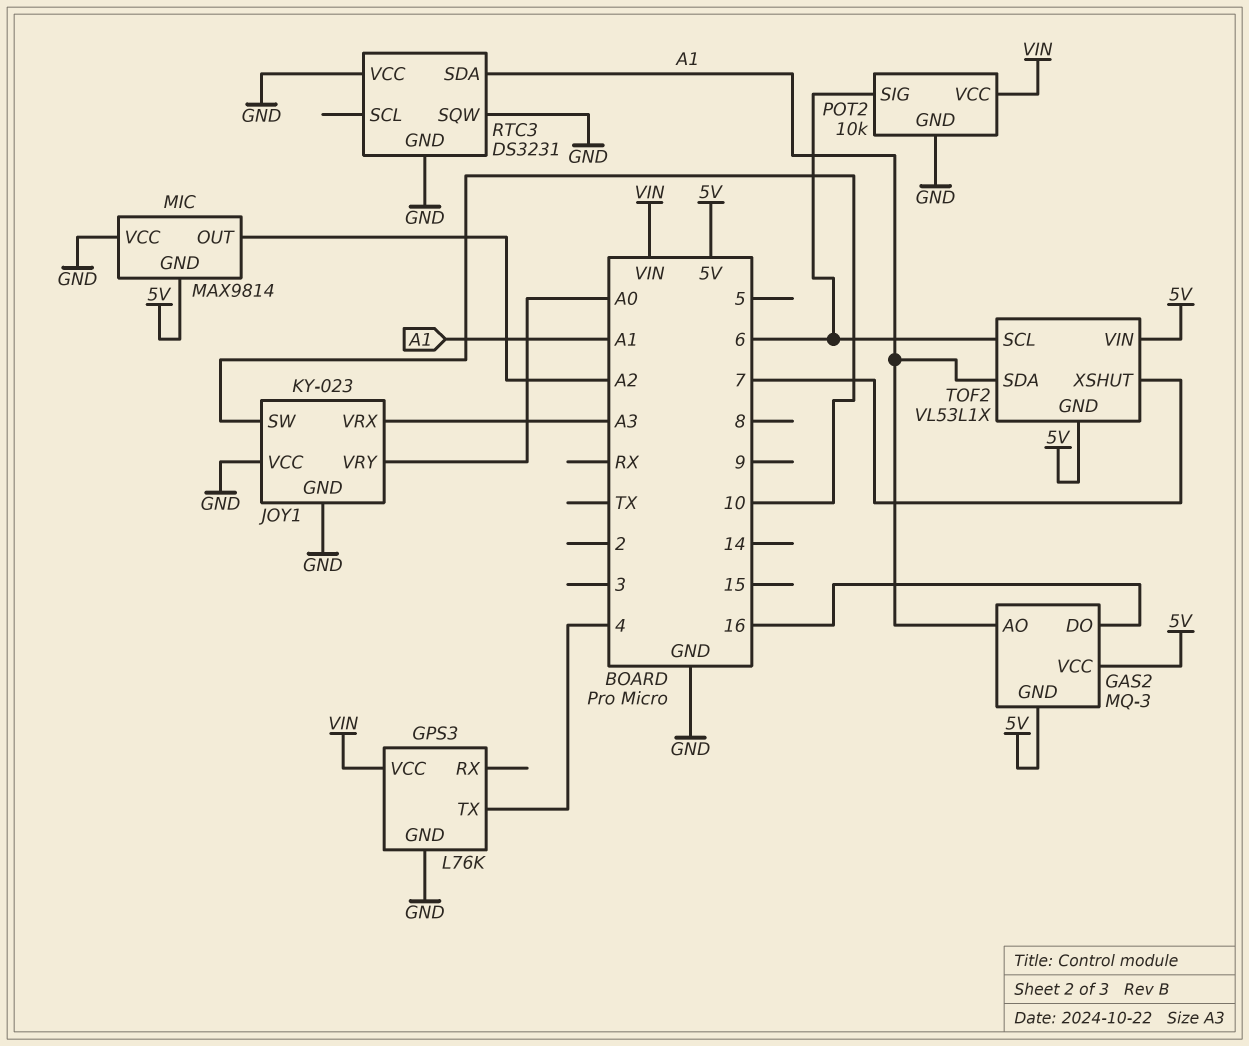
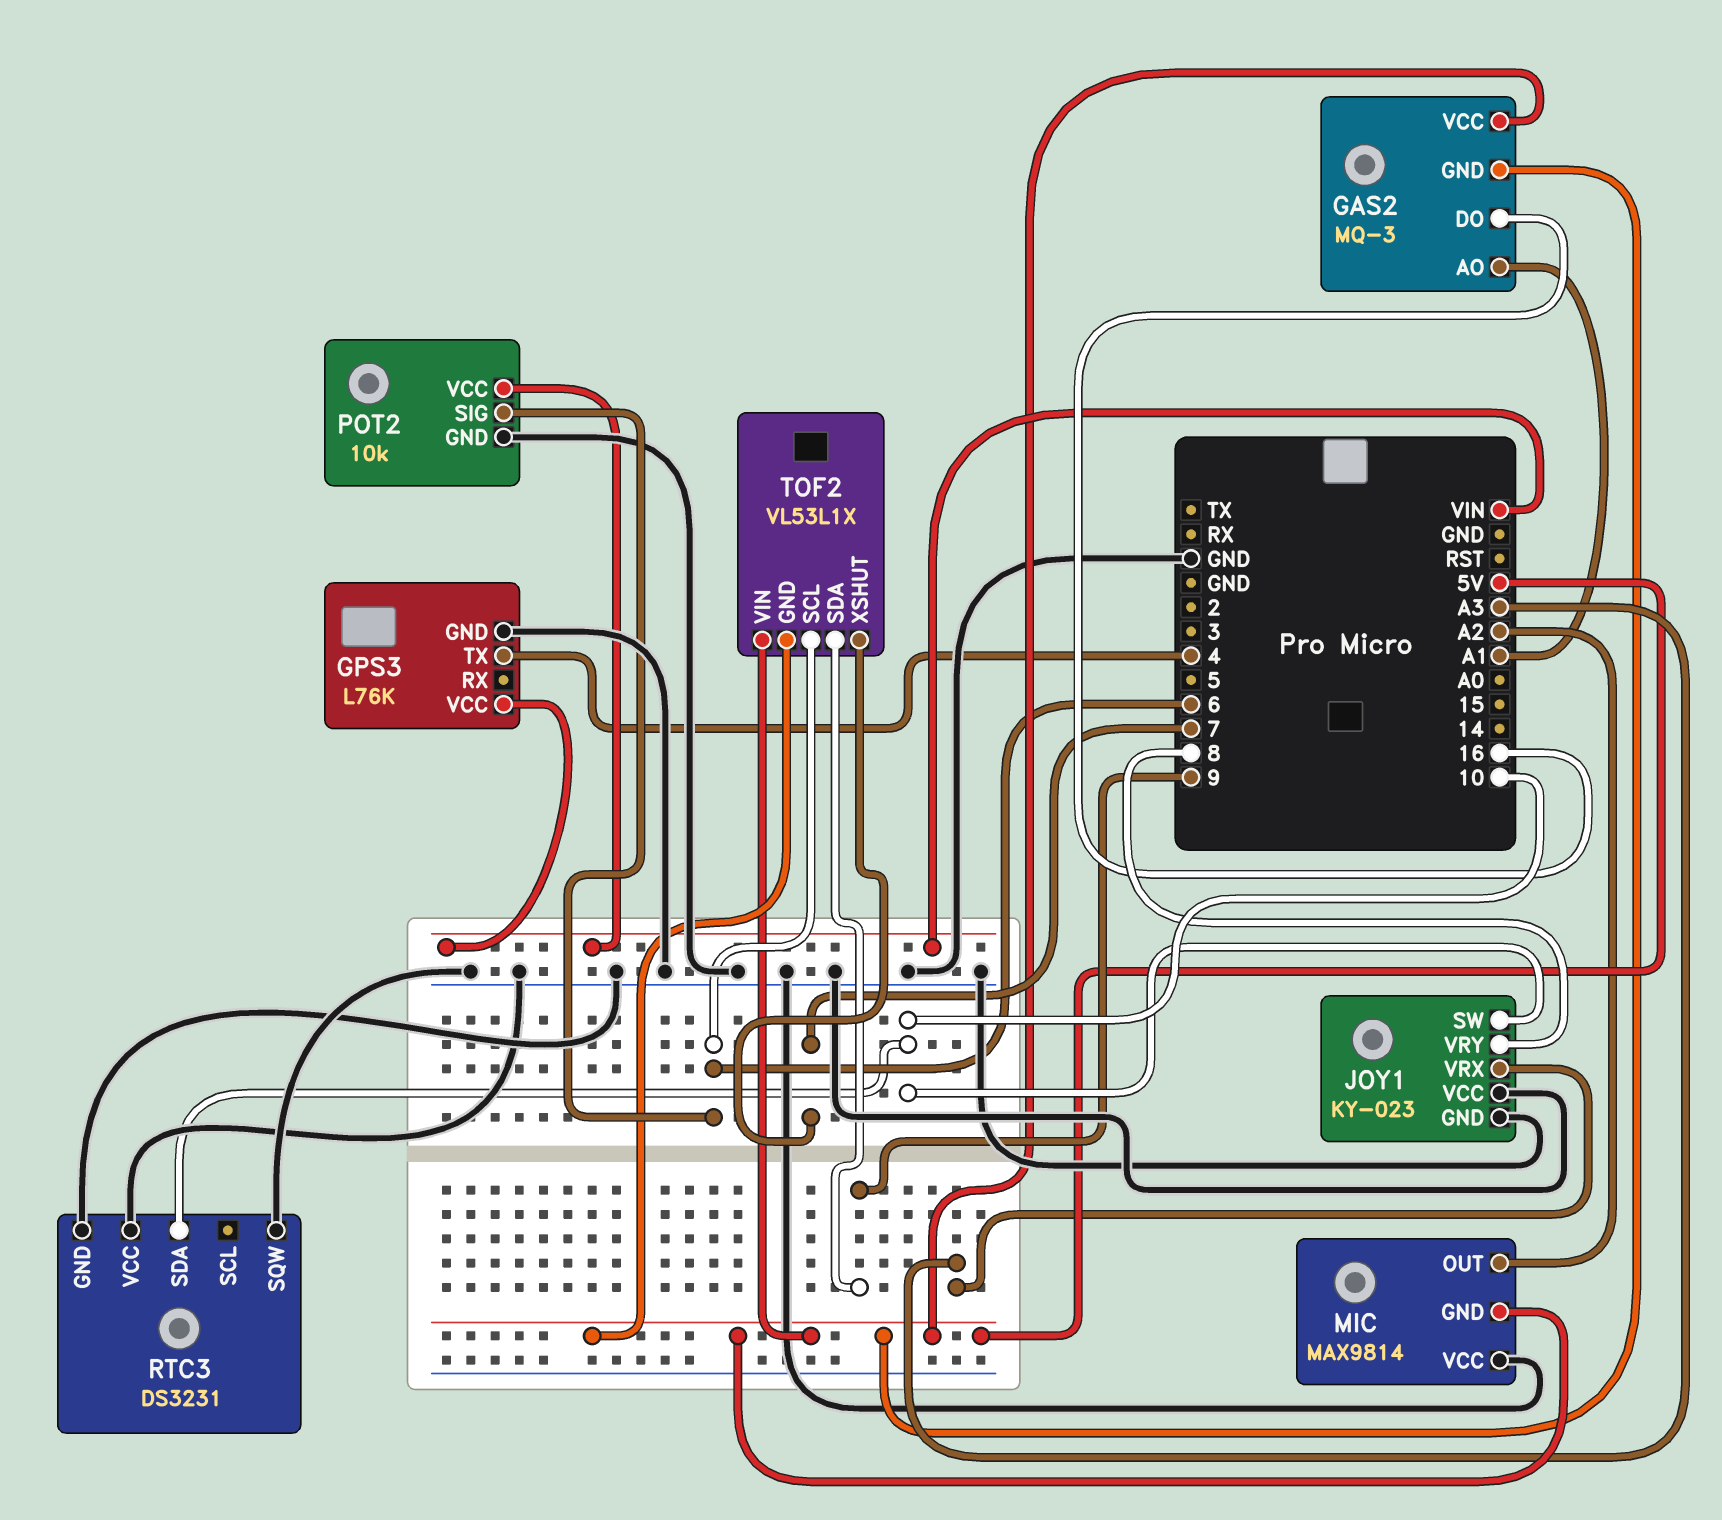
JOY1 pin VRY: A0 -> 8
RTC3 pin SDA: A1 -> 10
TOF2 pin SDA: A1 -> 9

